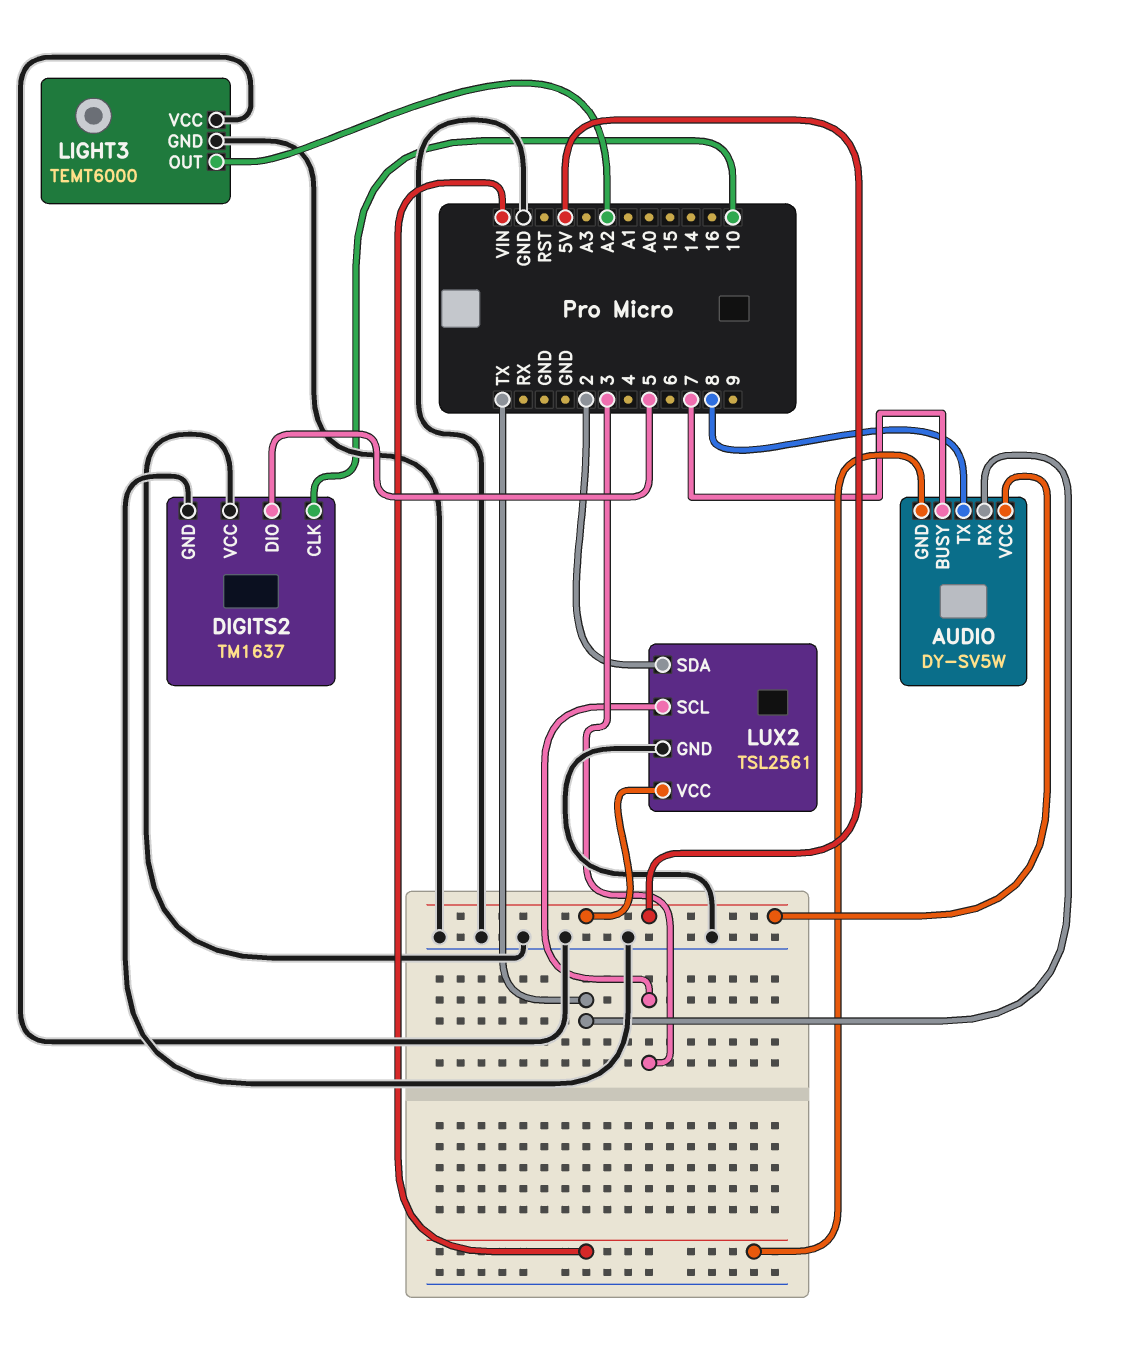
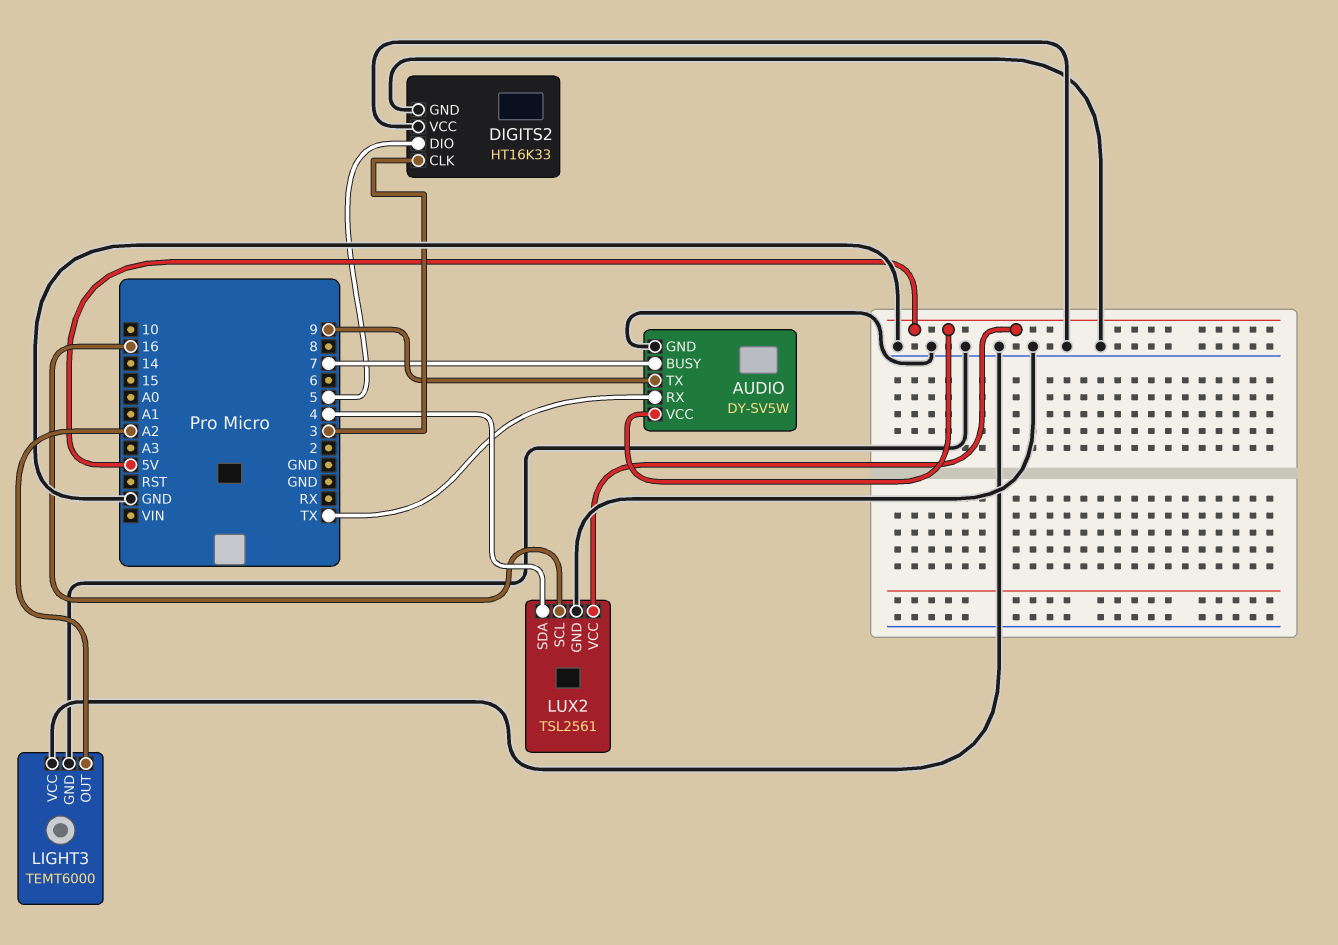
AUDIO pin GND: VIN -> GND
AUDIO pin TX: 8 -> 9
DIGITS2: TM1637 -> HT16K33
DIGITS2 pin CLK: 10 -> 3
LUX2 pin SCL: 3 -> 16
LUX2 pin SDA: 2 -> 4

